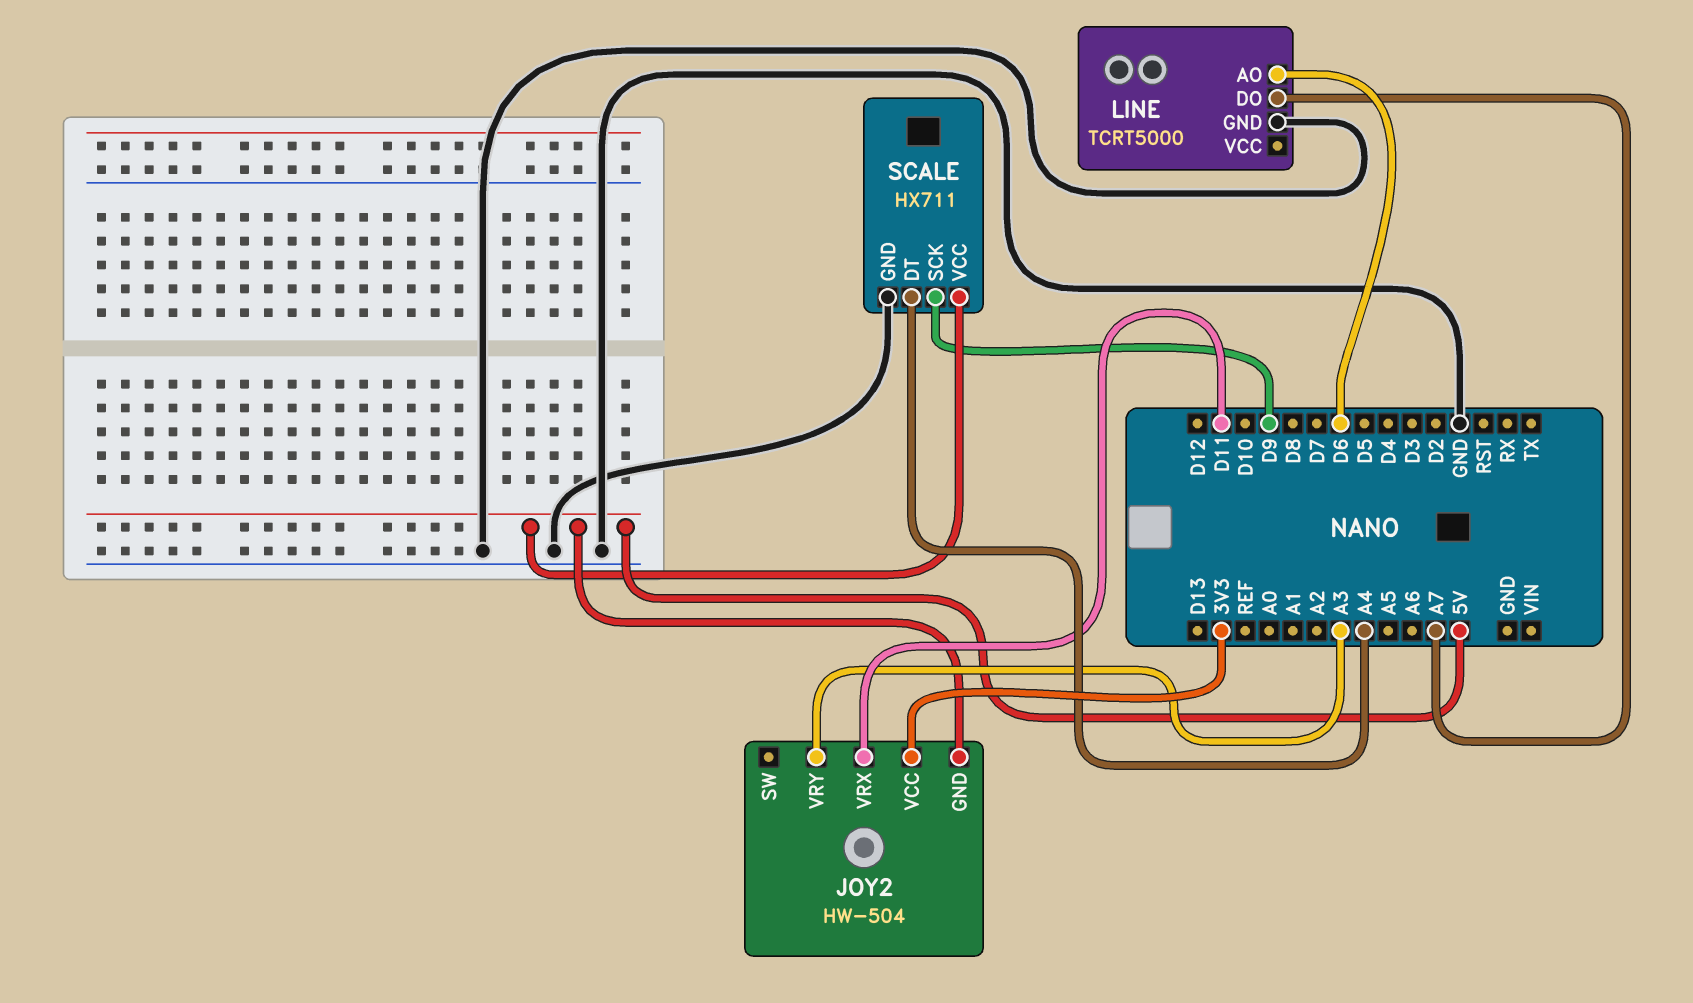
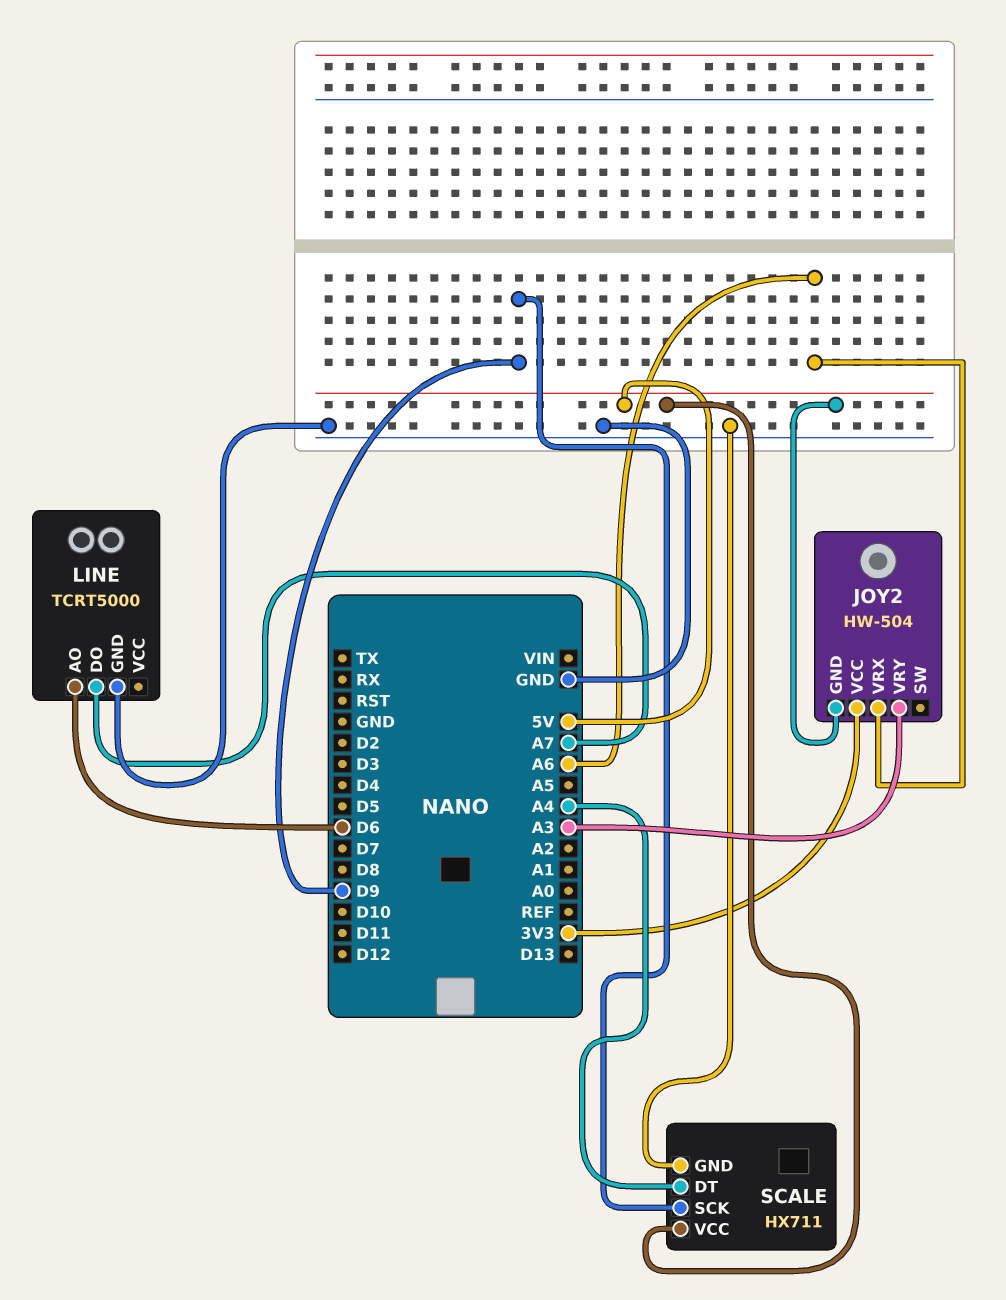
JOY2 pin VRX: D11 -> A6

